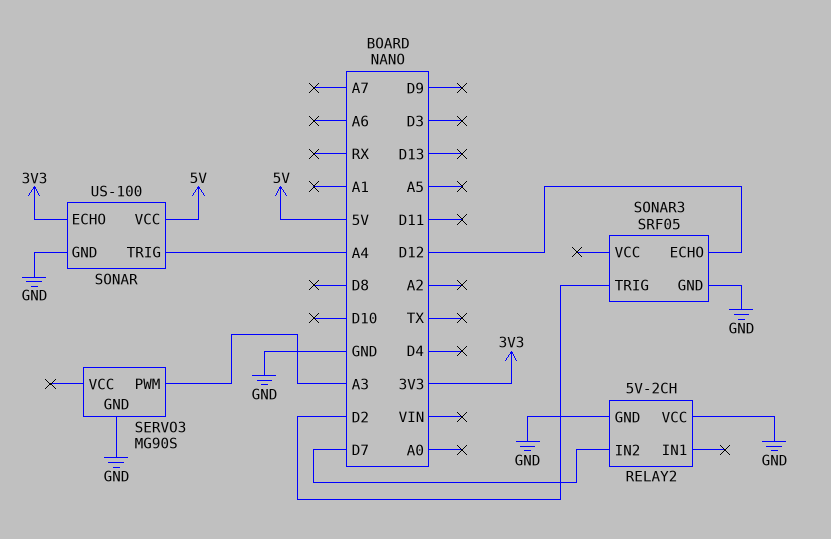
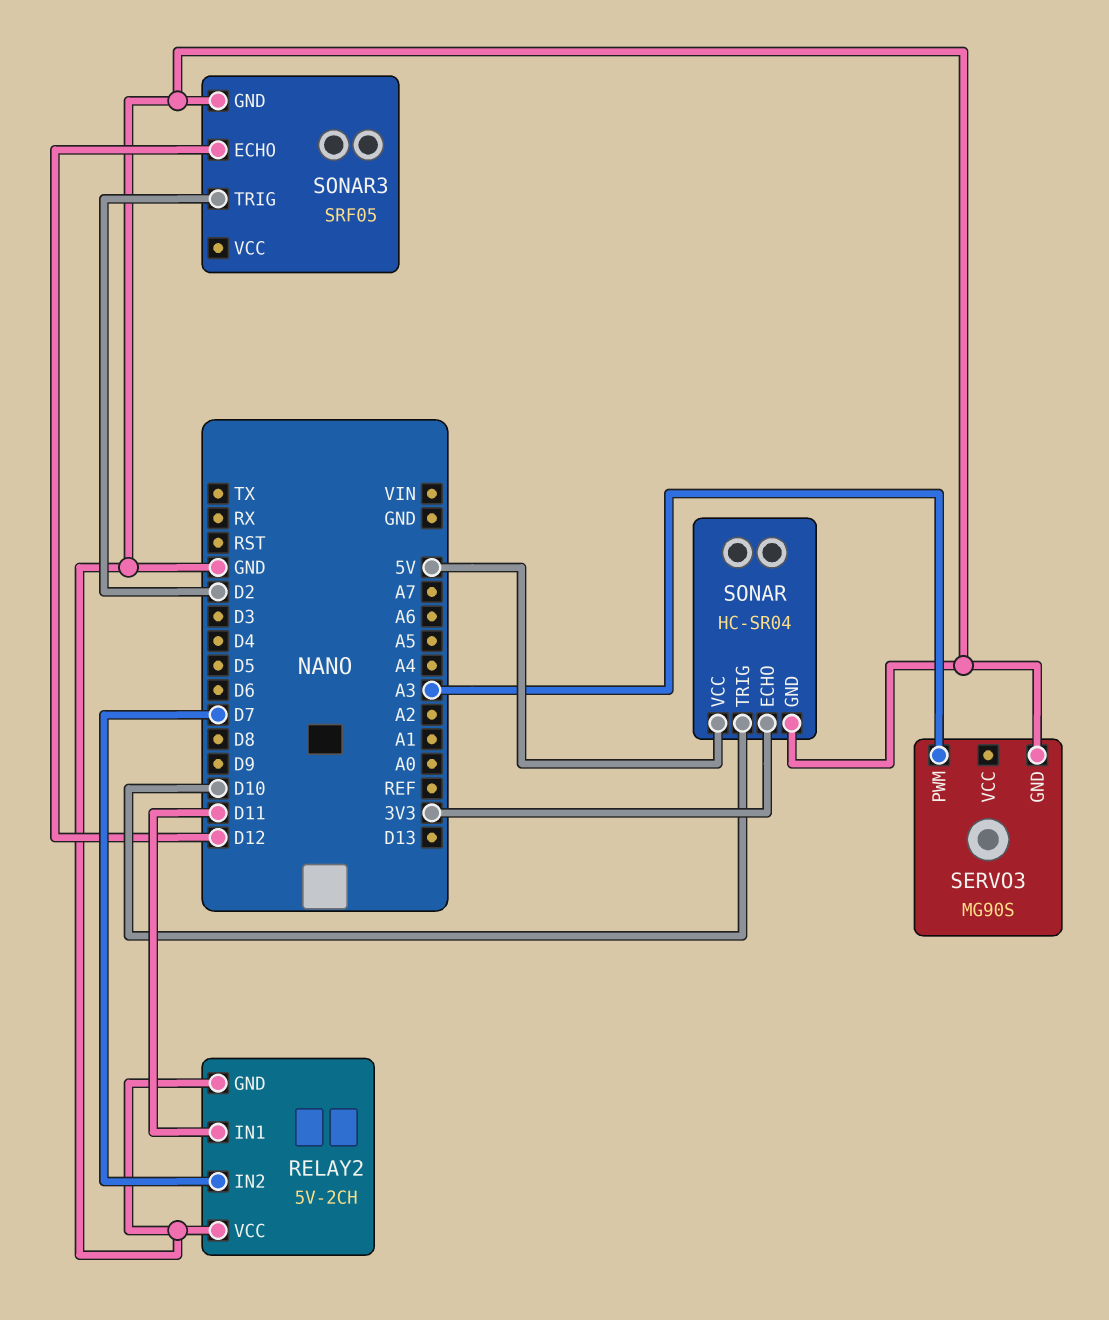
RELAY2 pin IN1: none -> D11
SONAR: US-100 -> HC-SR04
SONAR pin TRIG: A4 -> D10

